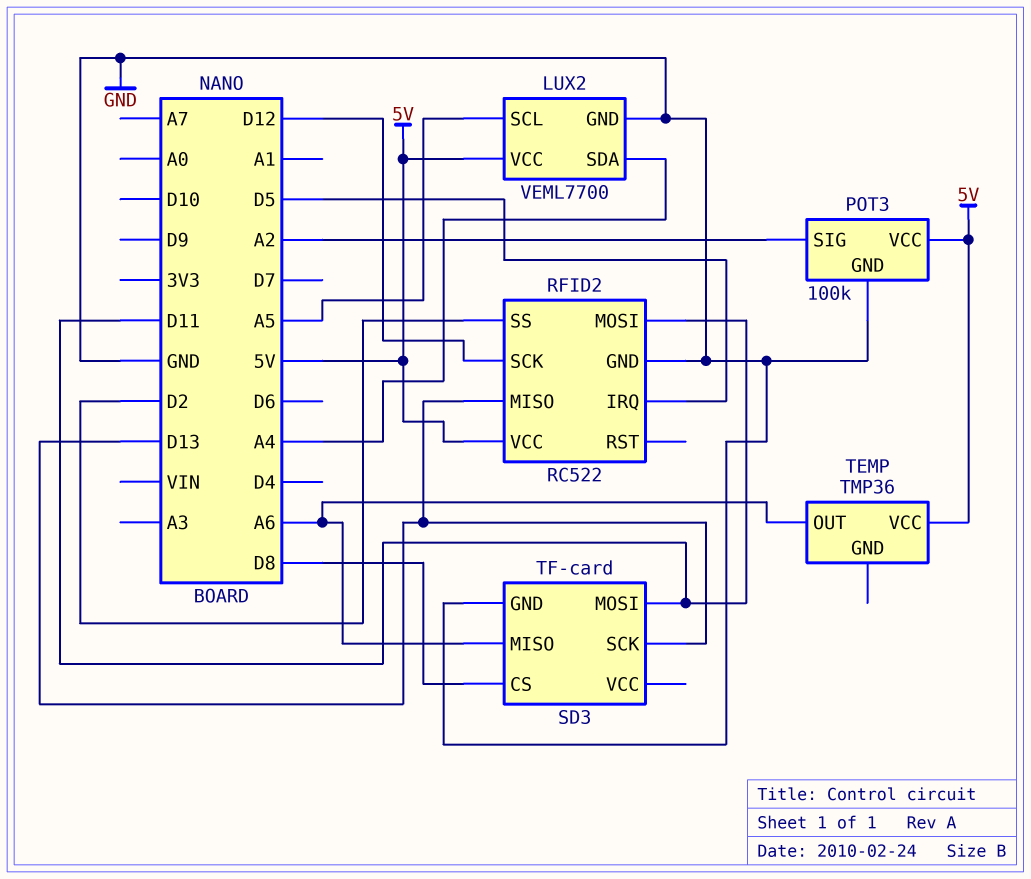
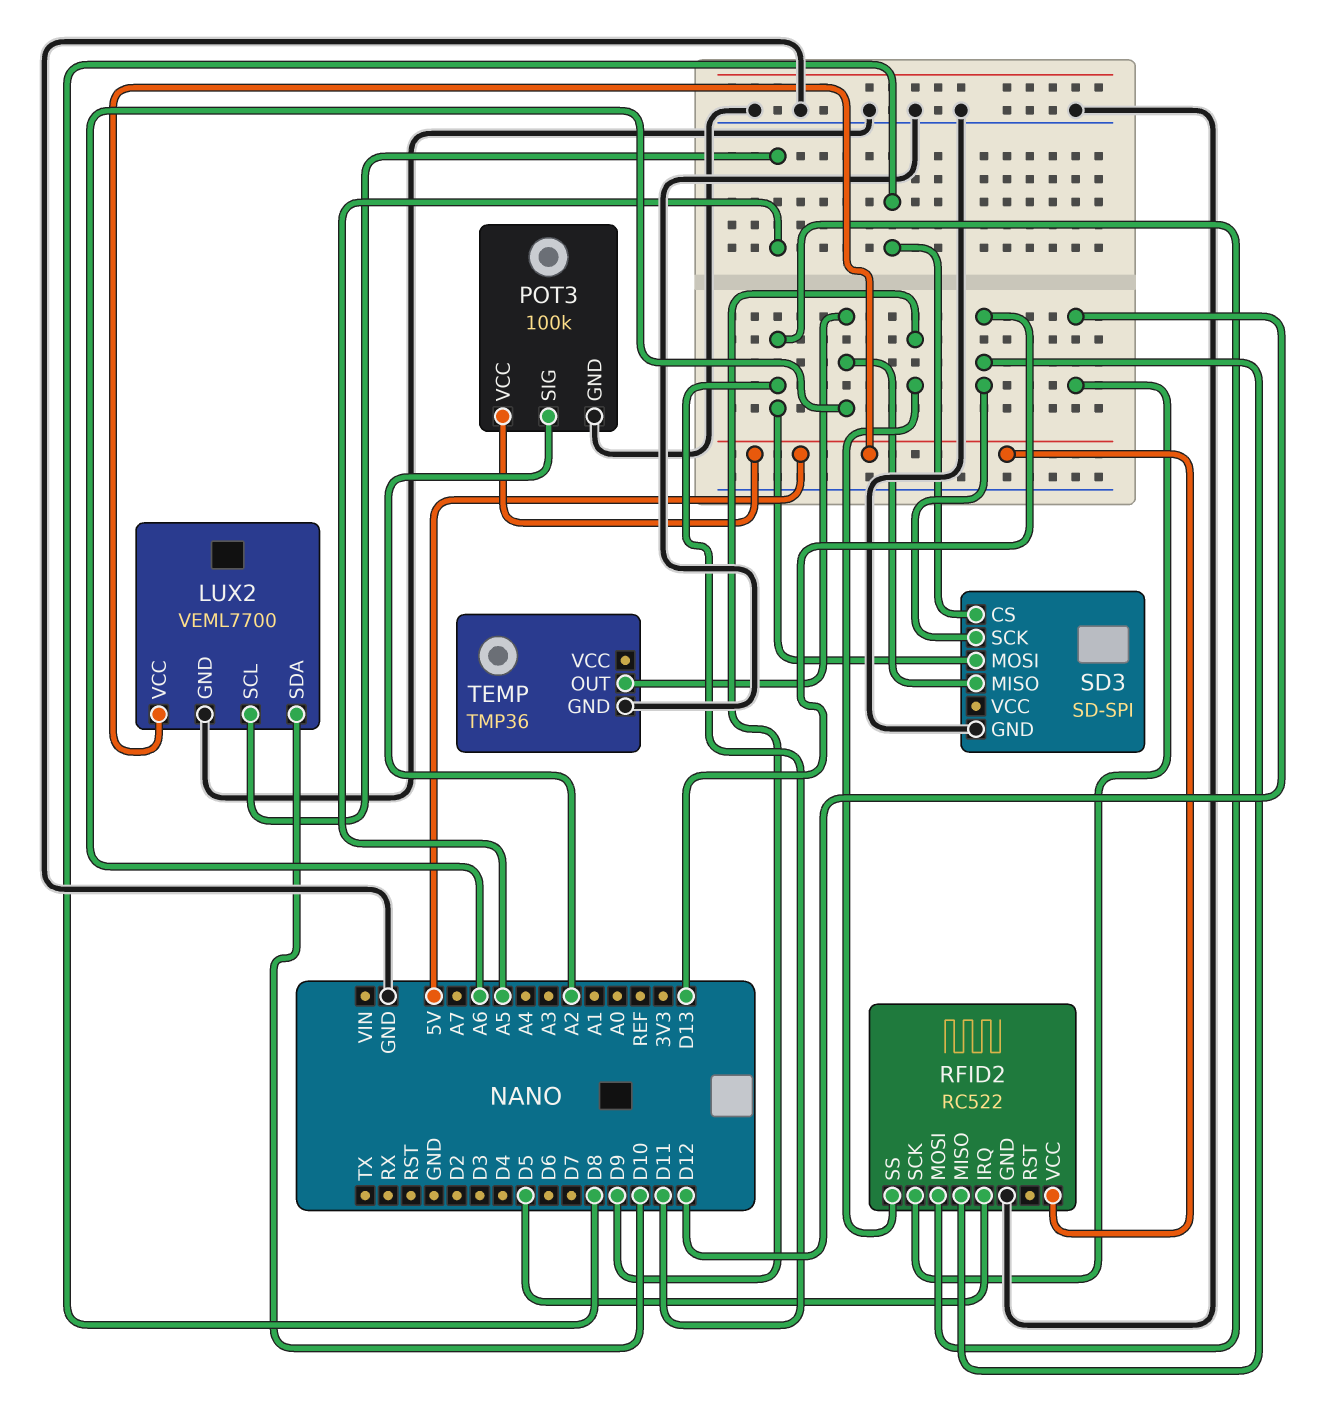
LUX2 pin SDA: A4 -> D10
RFID2 pin SS: D2 -> D9
SD3: TF-card -> SD-SPI
TEMP pin GND: none -> GND
TEMP pin VCC: 5V -> none

